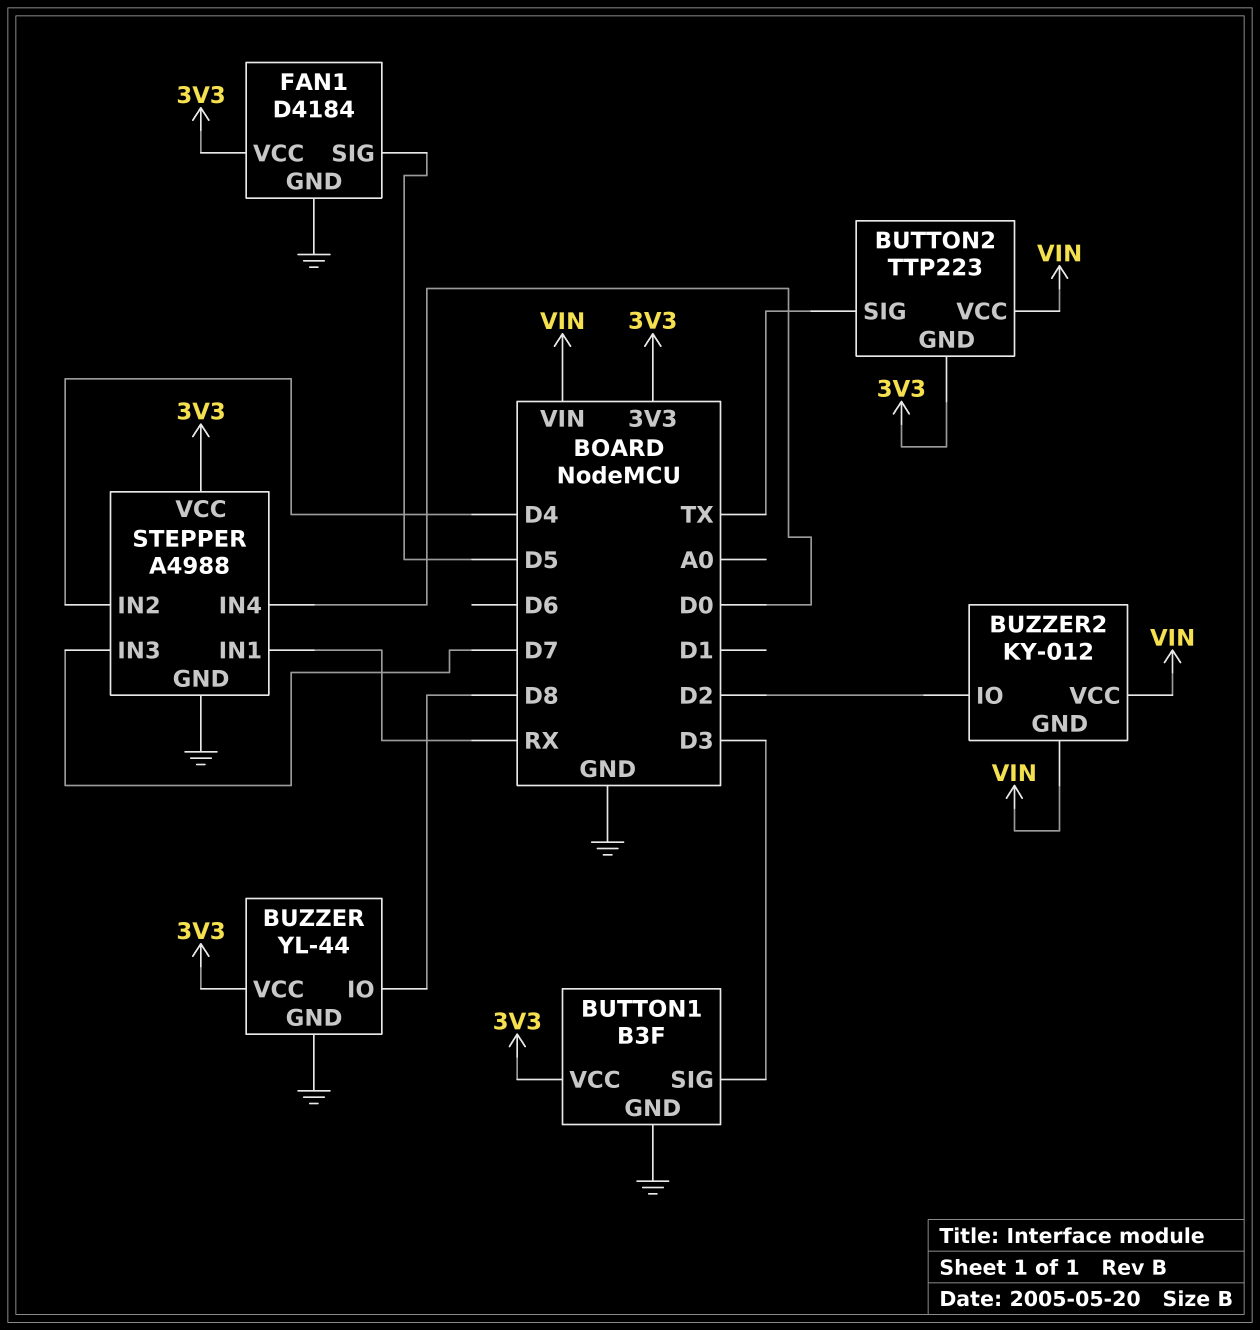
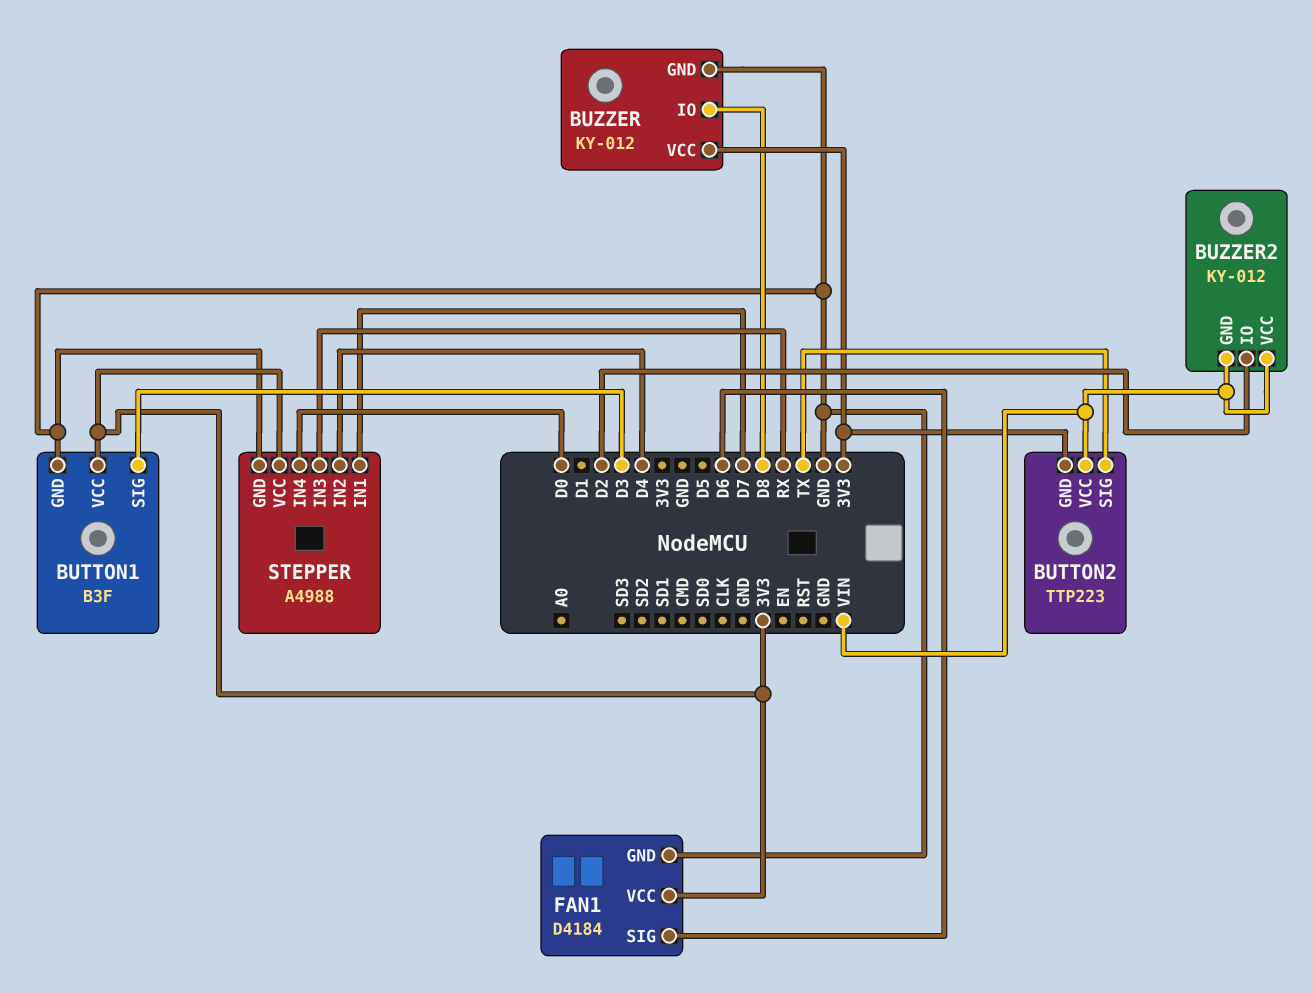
BUZZER: YL-44 -> KY-012
FAN1 pin SIG: D5 -> D6
STEPPER pin IN1: RX -> D7
STEPPER pin IN3: D7 -> RX

